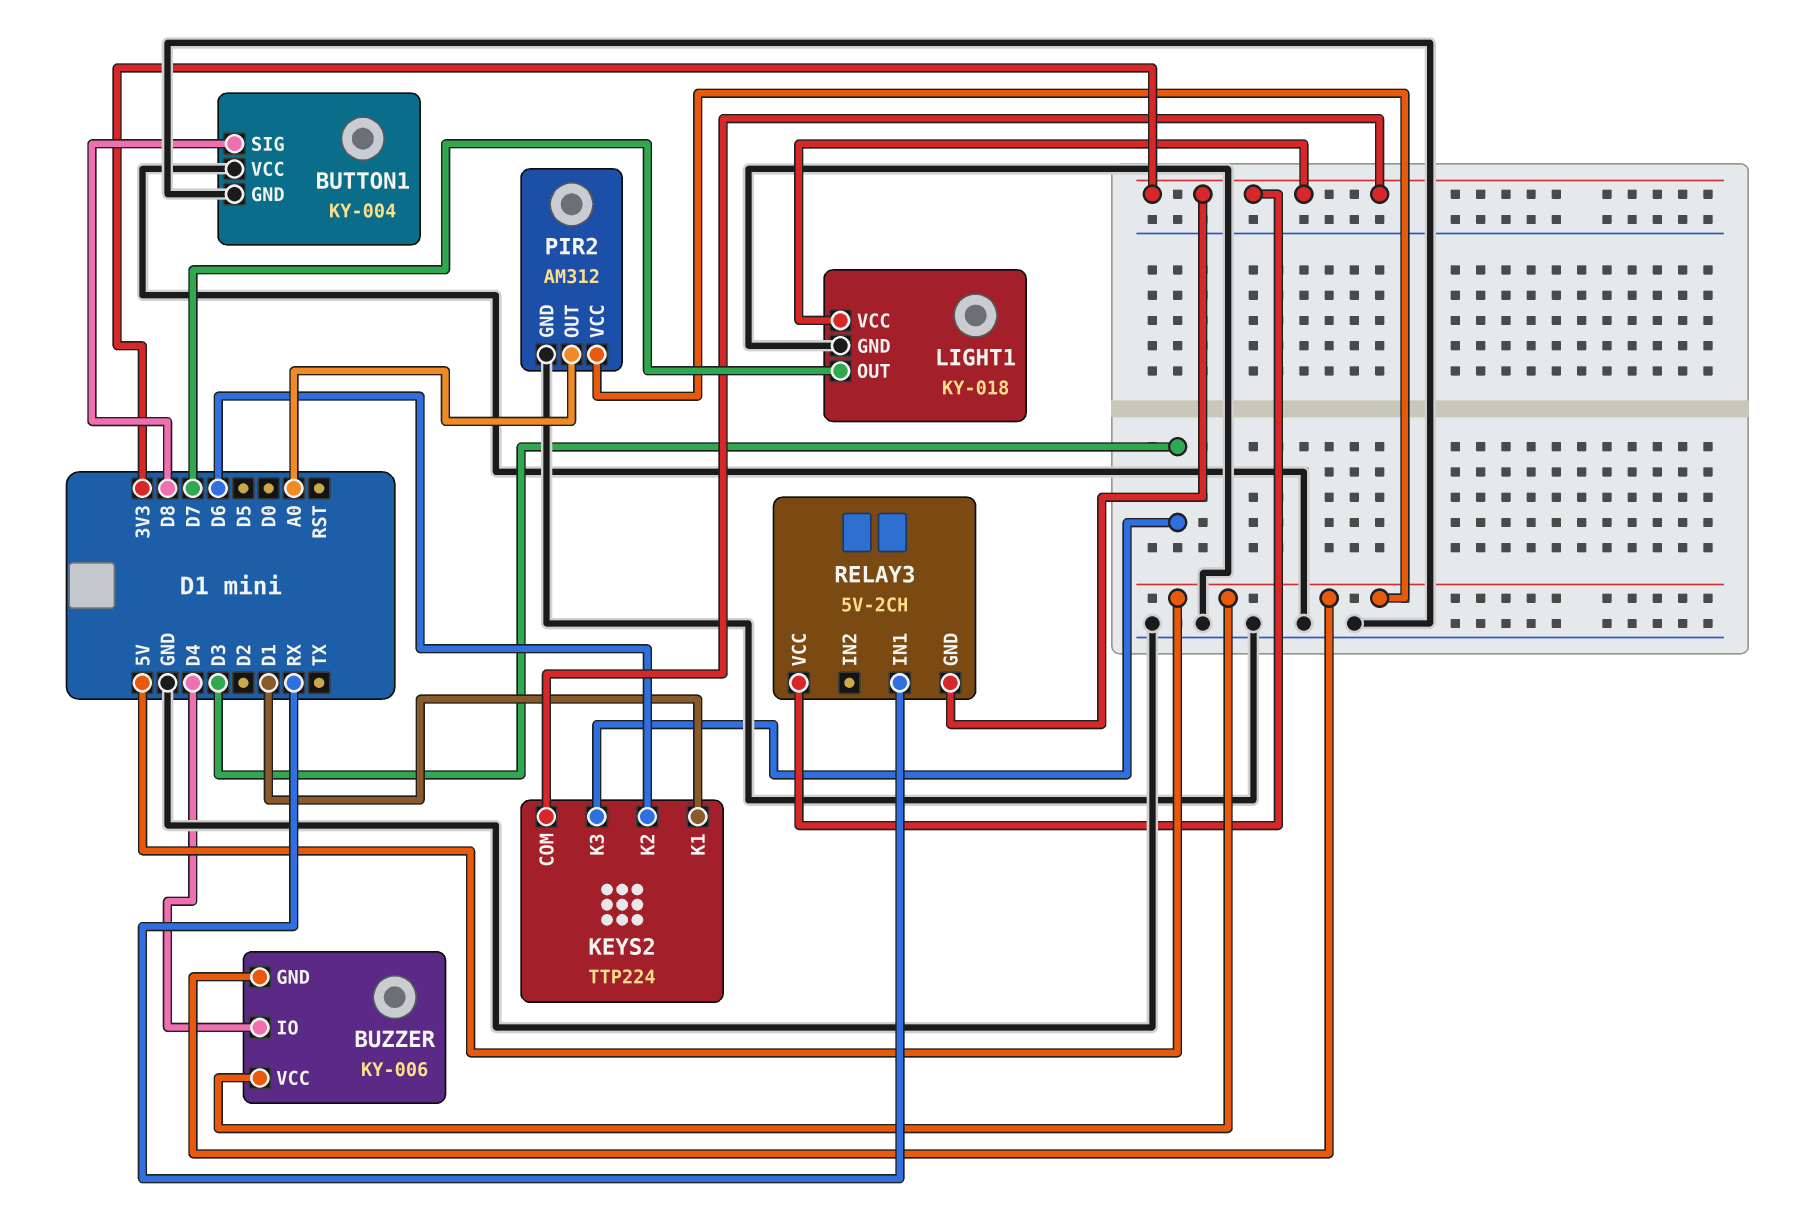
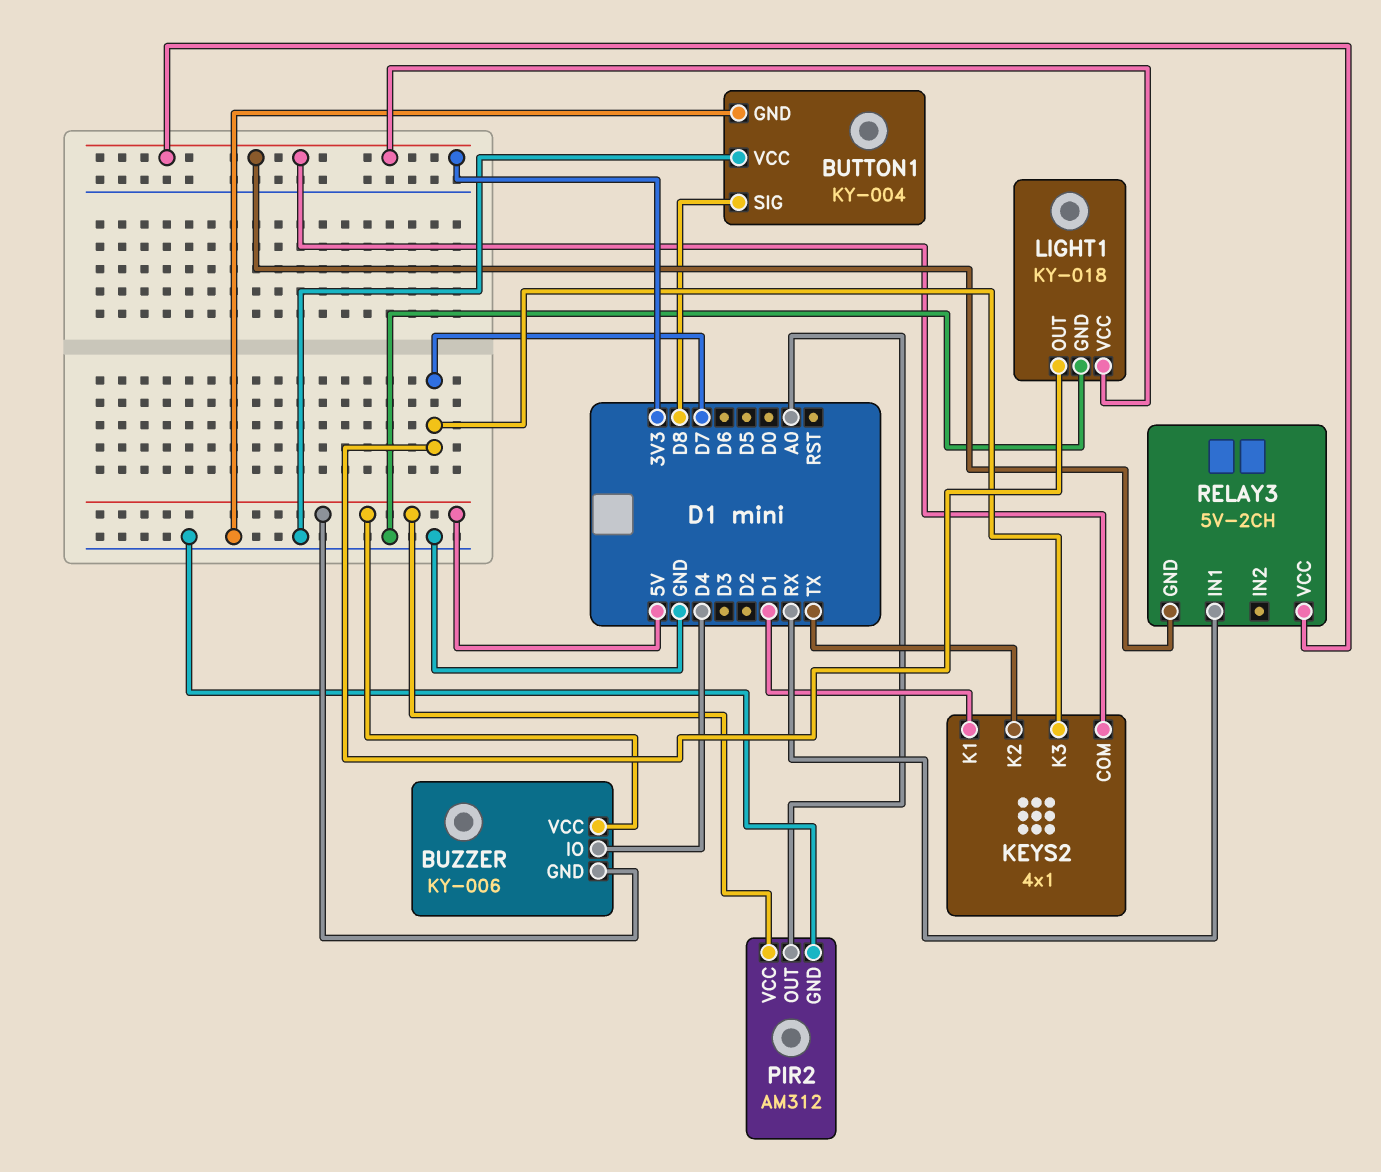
KEYS2: TTP224 -> 4x1
KEYS2 pin K2: D6 -> TX
KEYS2 pin K3: D3 -> D7

